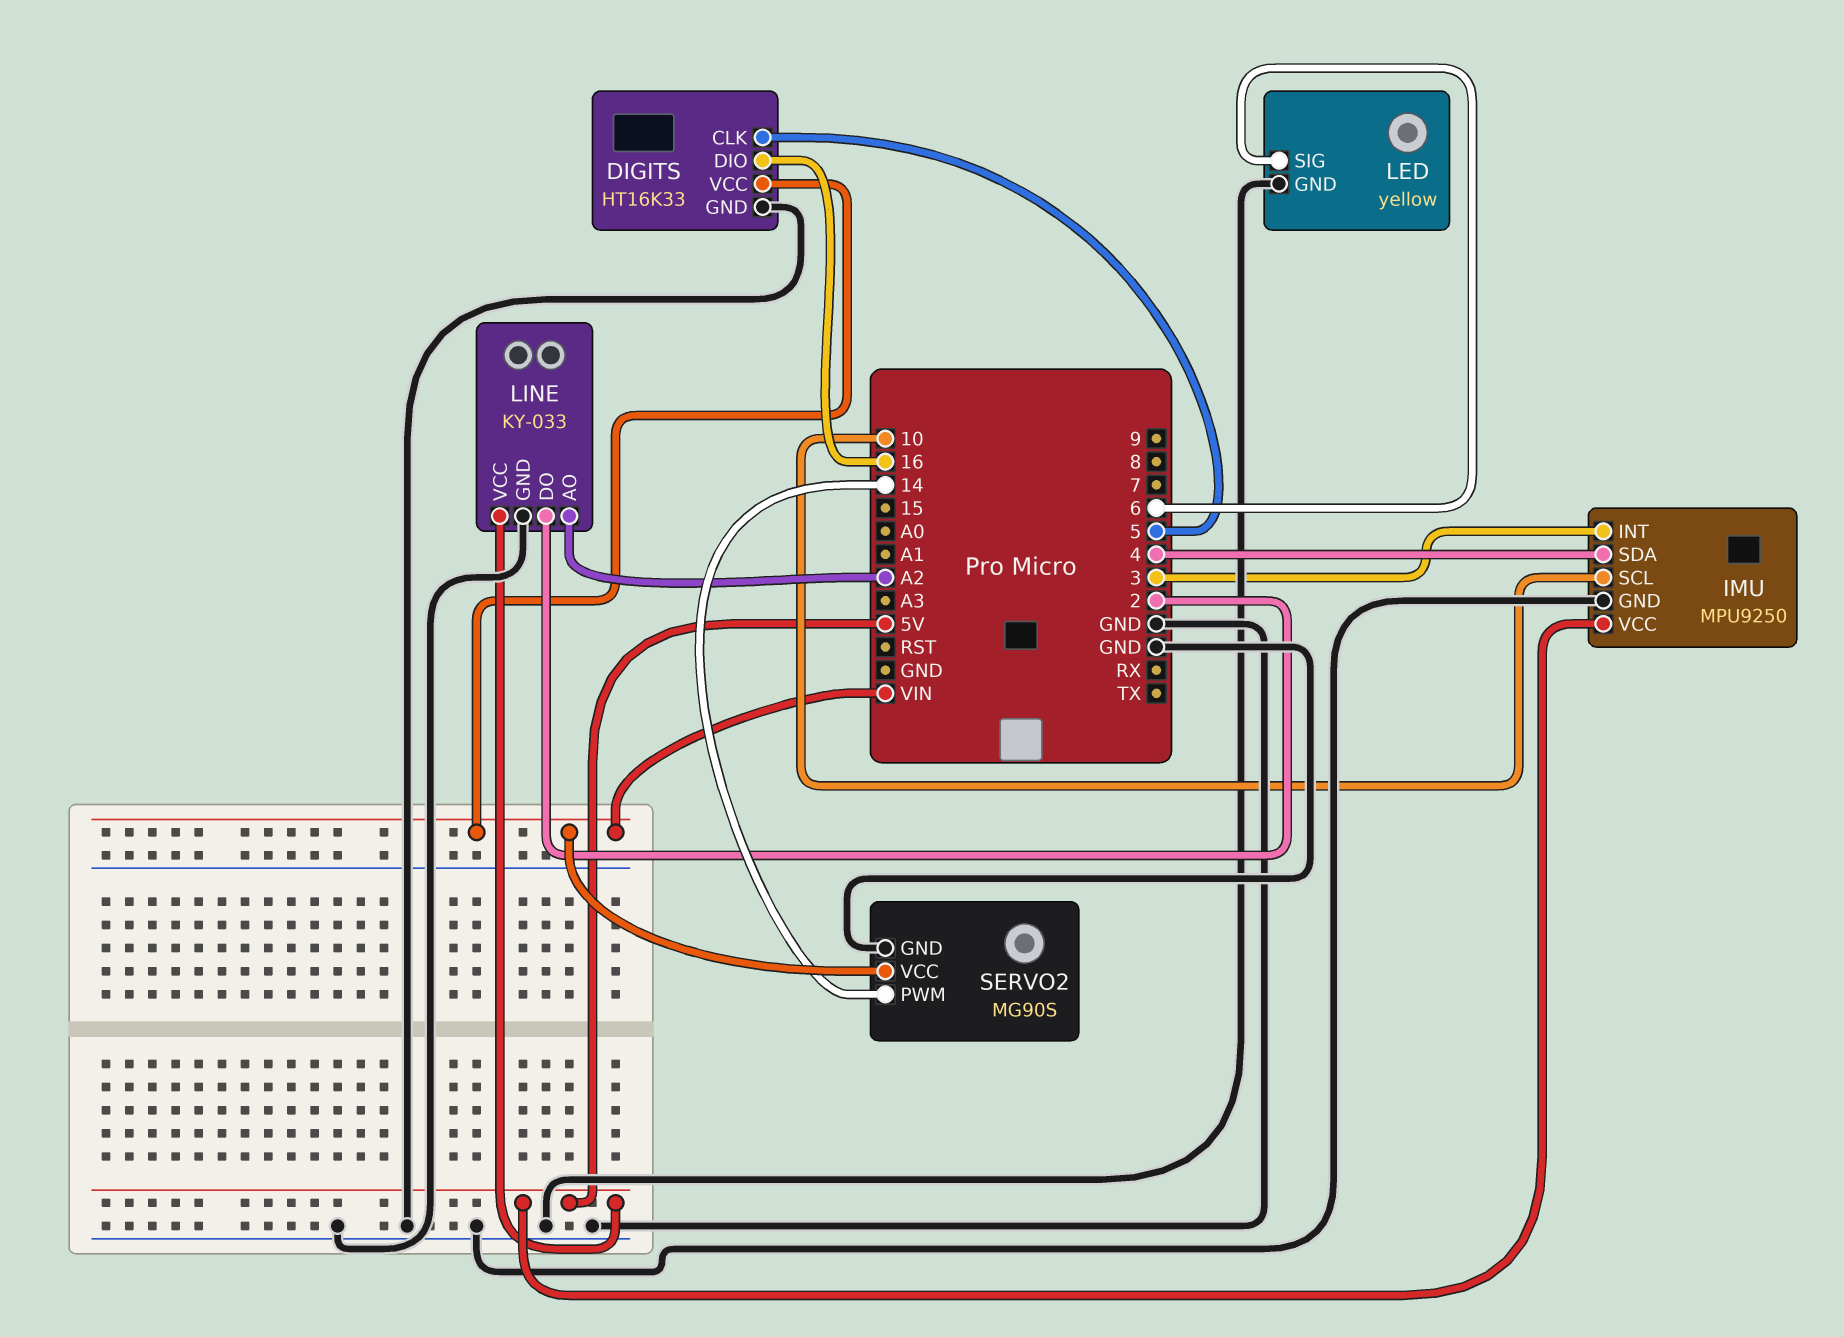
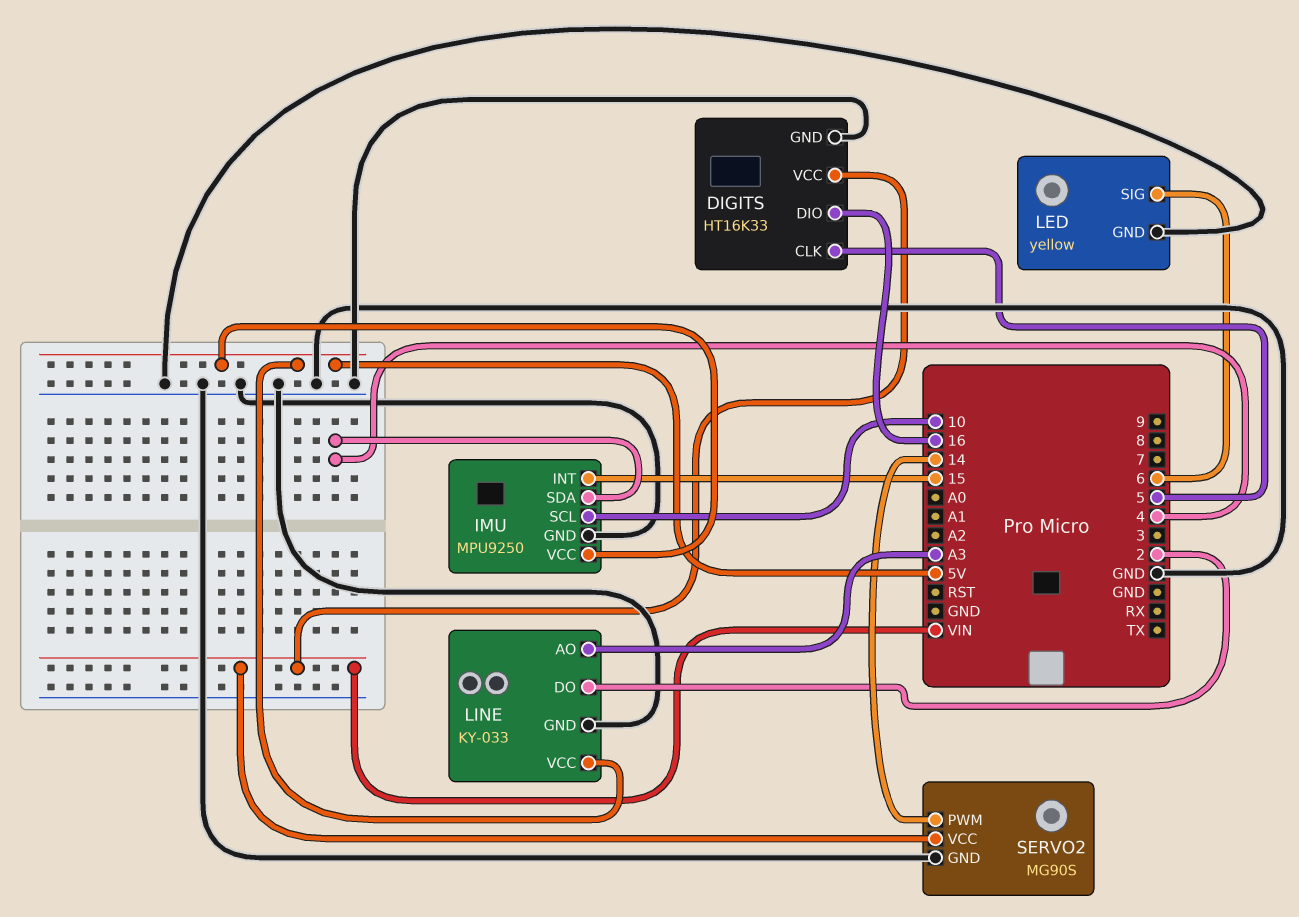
IMU pin INT: 3 -> 15
LINE pin AO: A2 -> A3

